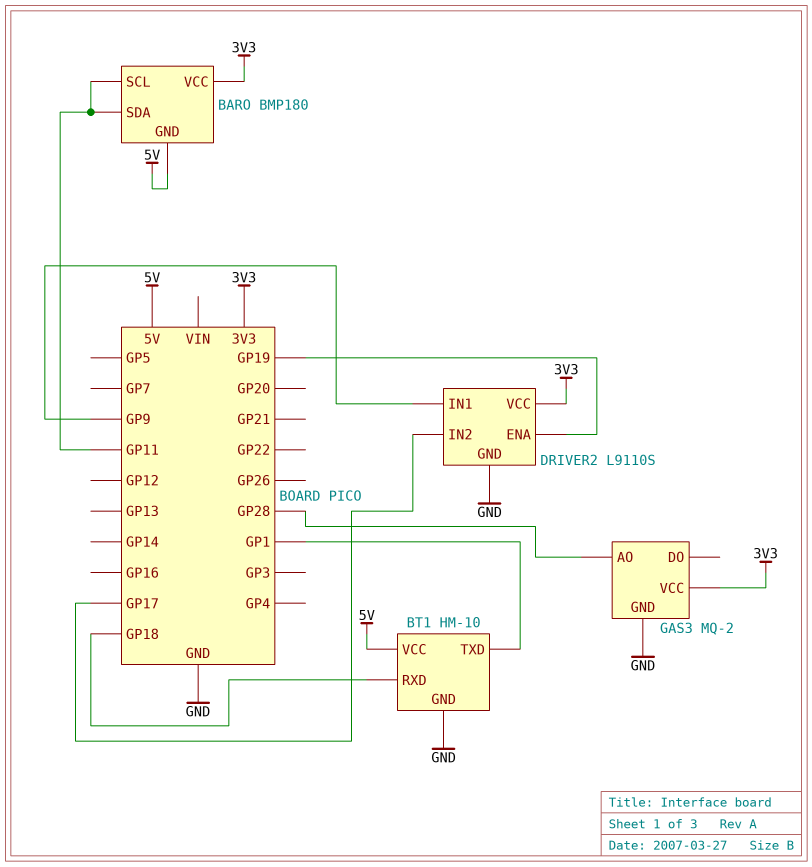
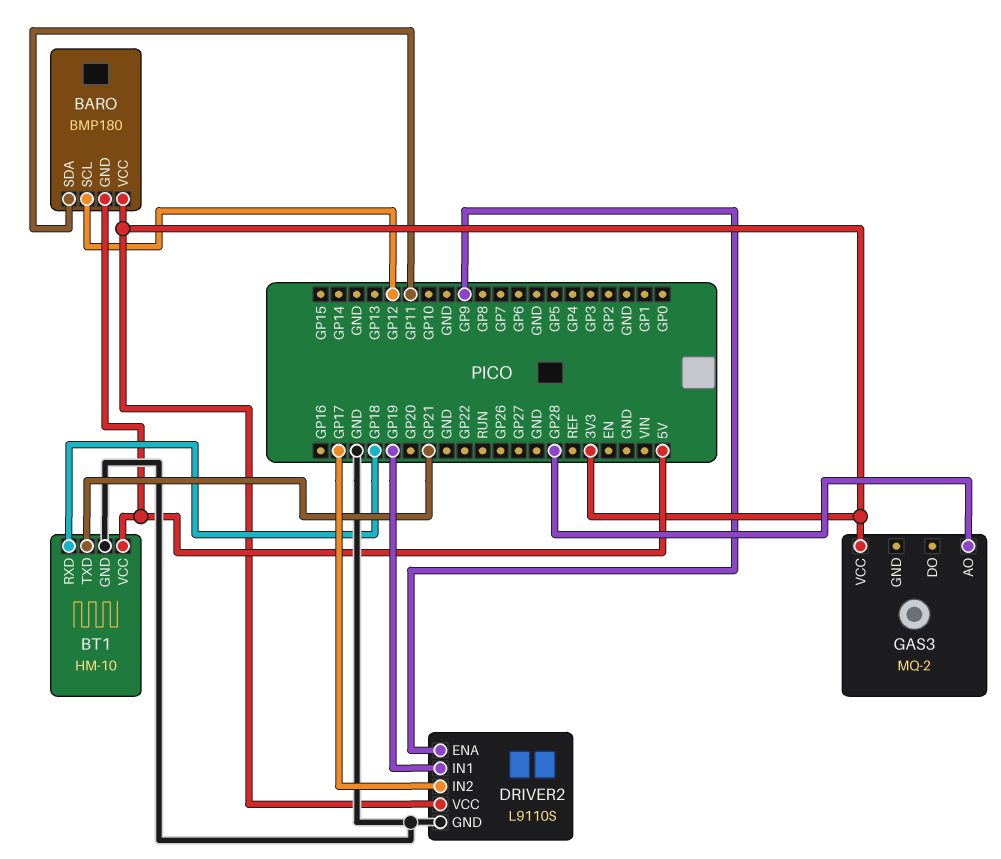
BARO pin SCL: GP11 -> GP12
BT1 pin TXD: GP1 -> GP21
DRIVER2 pin ENA: GP19 -> GP9
DRIVER2 pin IN1: GP9 -> GP19
GAS3 pin GND: GND -> none

